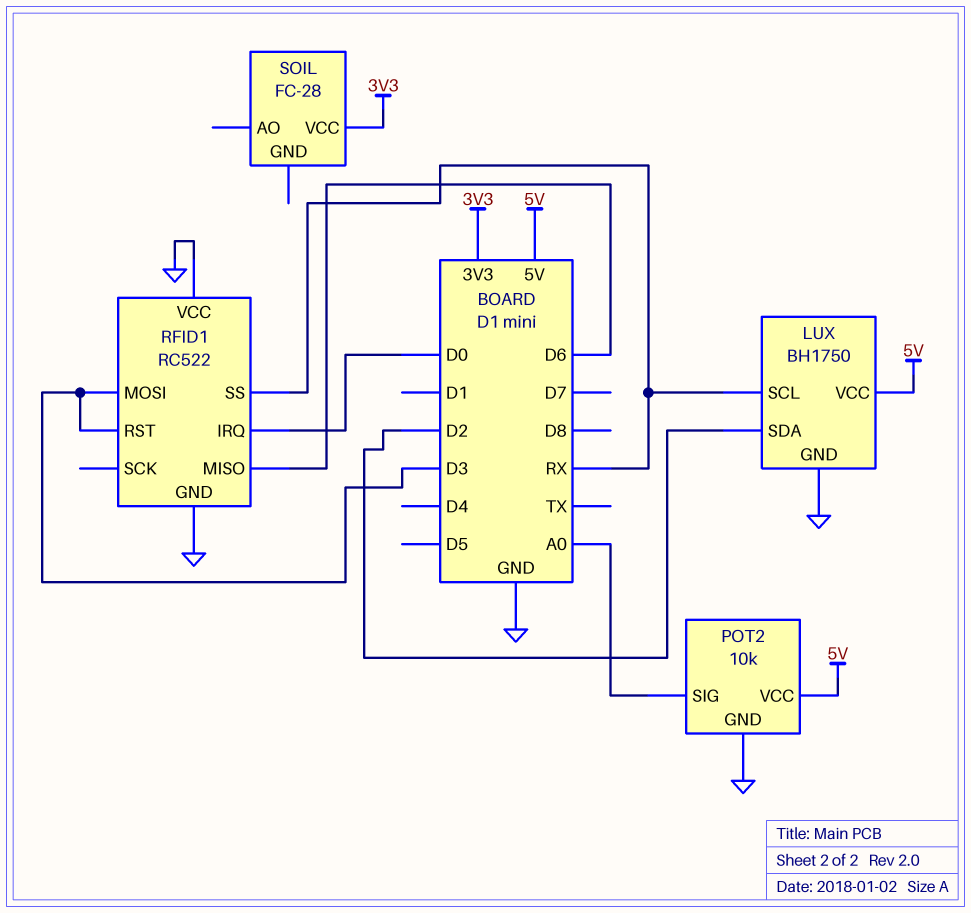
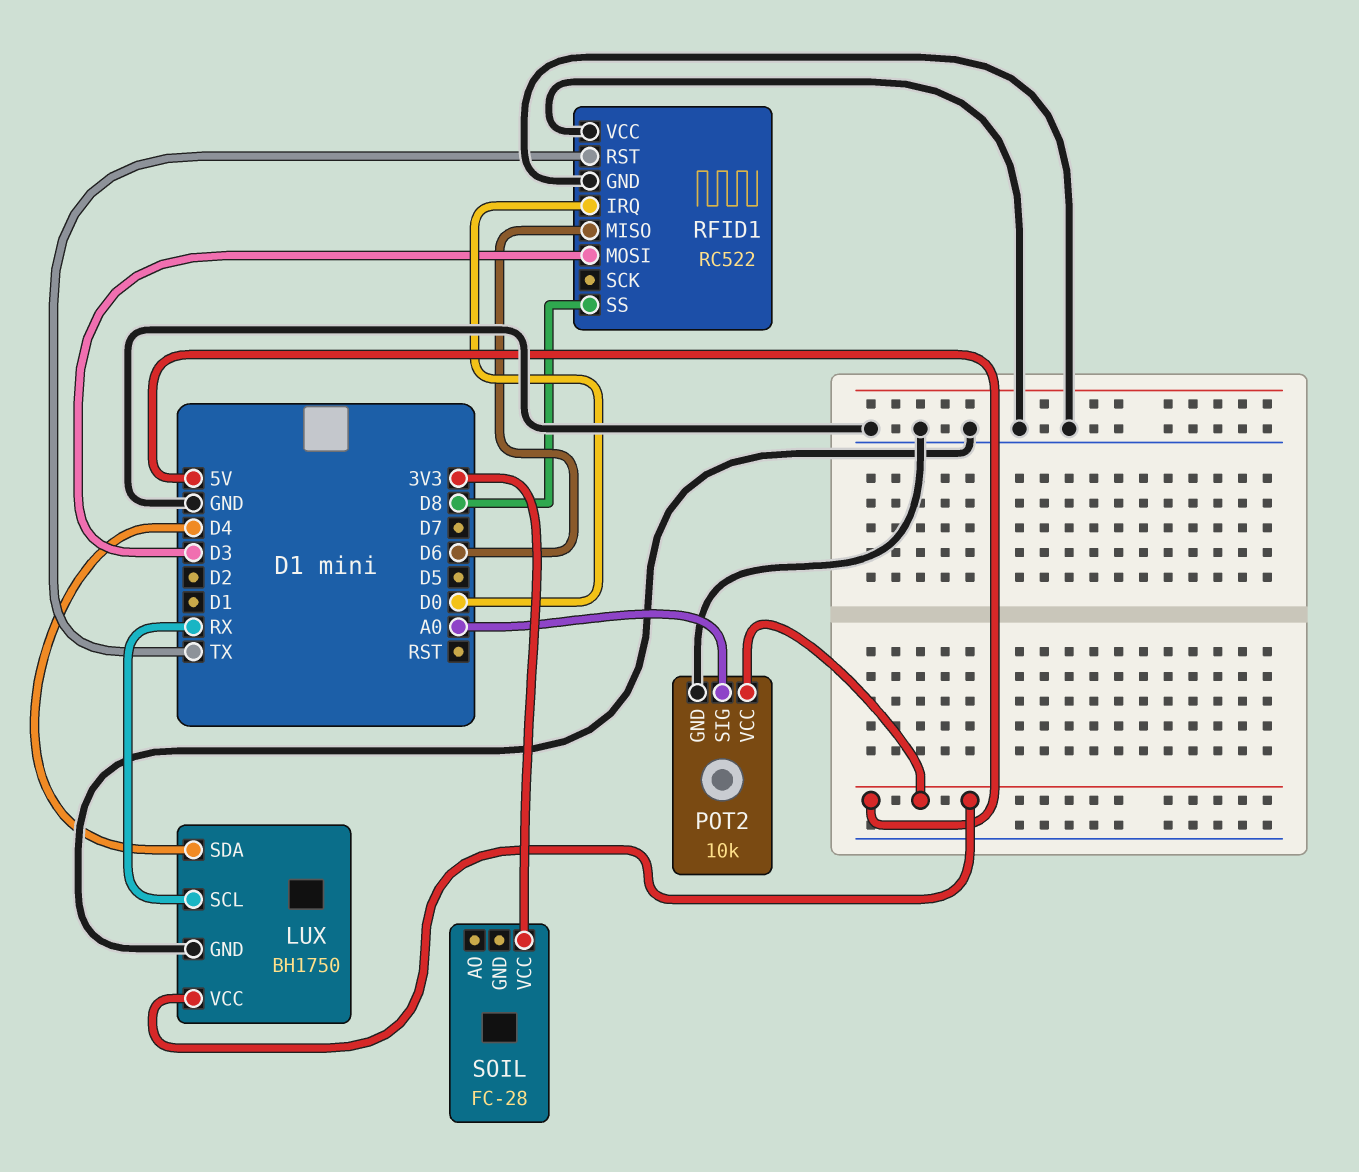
LUX pin SDA: D2 -> D4
RFID1 pin RST: D3 -> TX
RFID1 pin SS: RX -> D8

